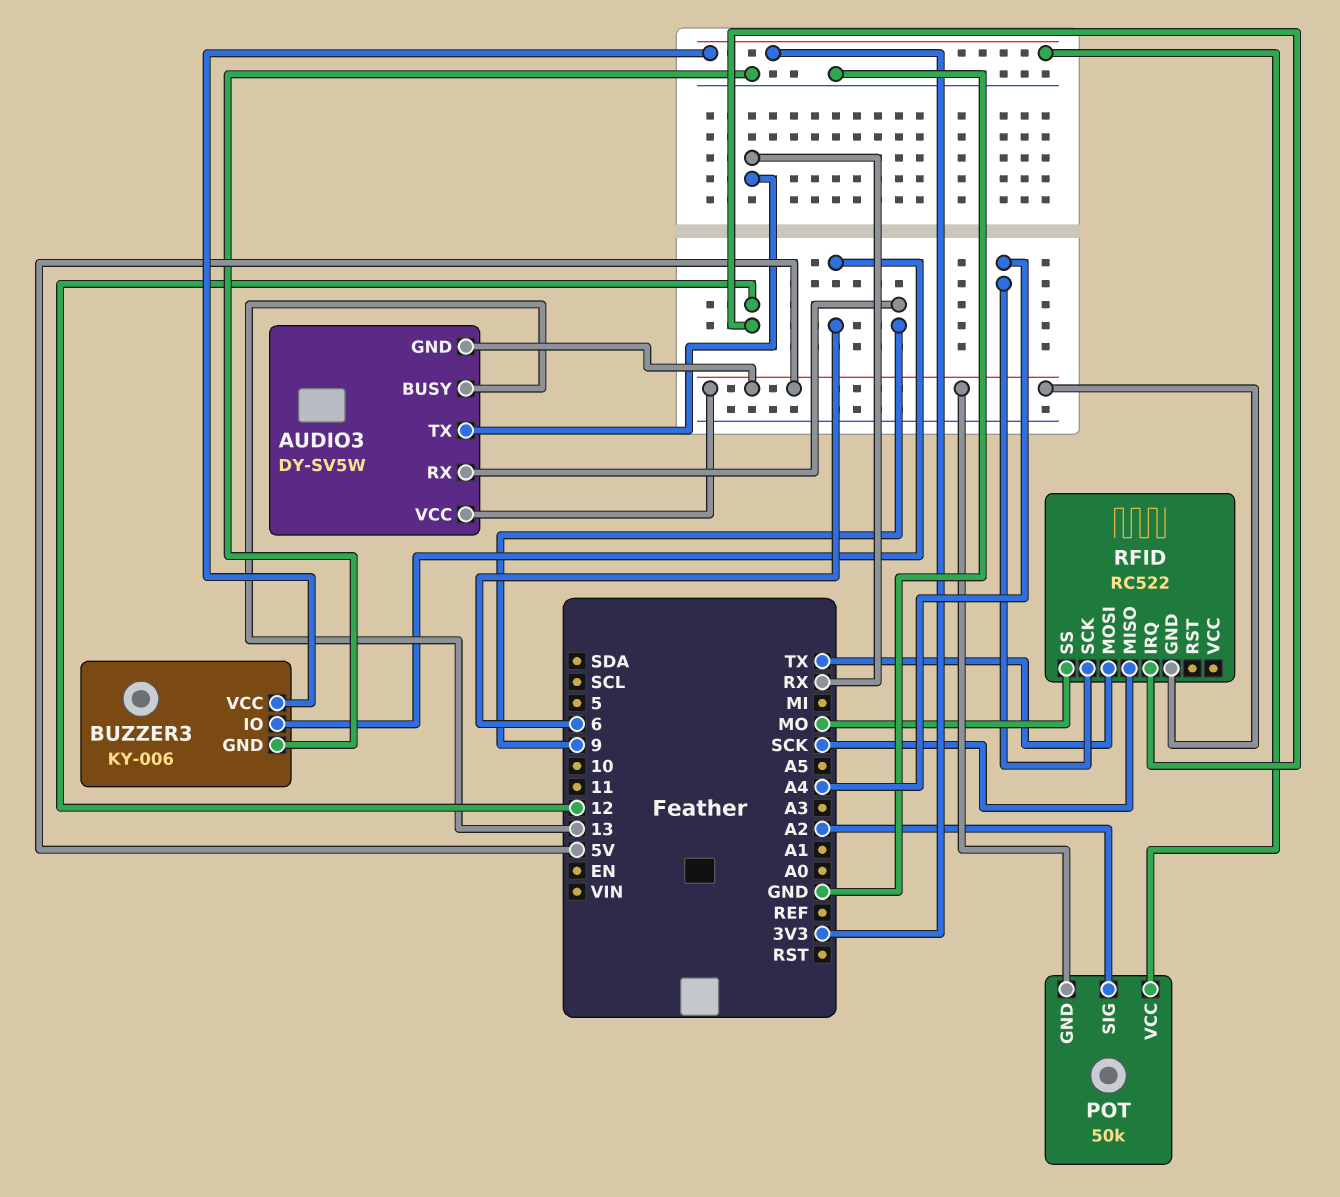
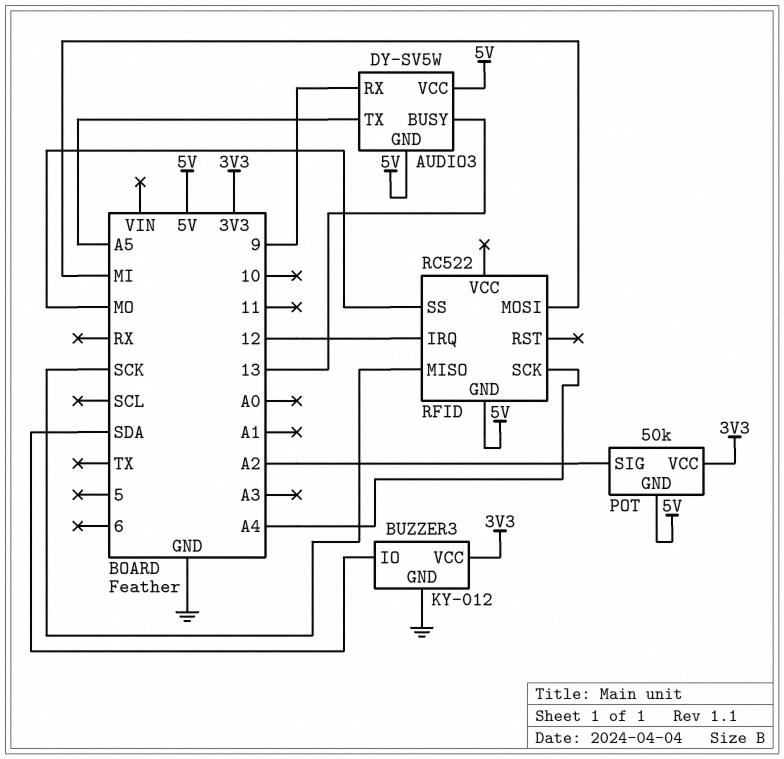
AUDIO3 pin TX: RX -> A5
BUZZER3: KY-006 -> KY-012
BUZZER3 pin IO: 6 -> SDA
RFID pin MOSI: TX -> MI

